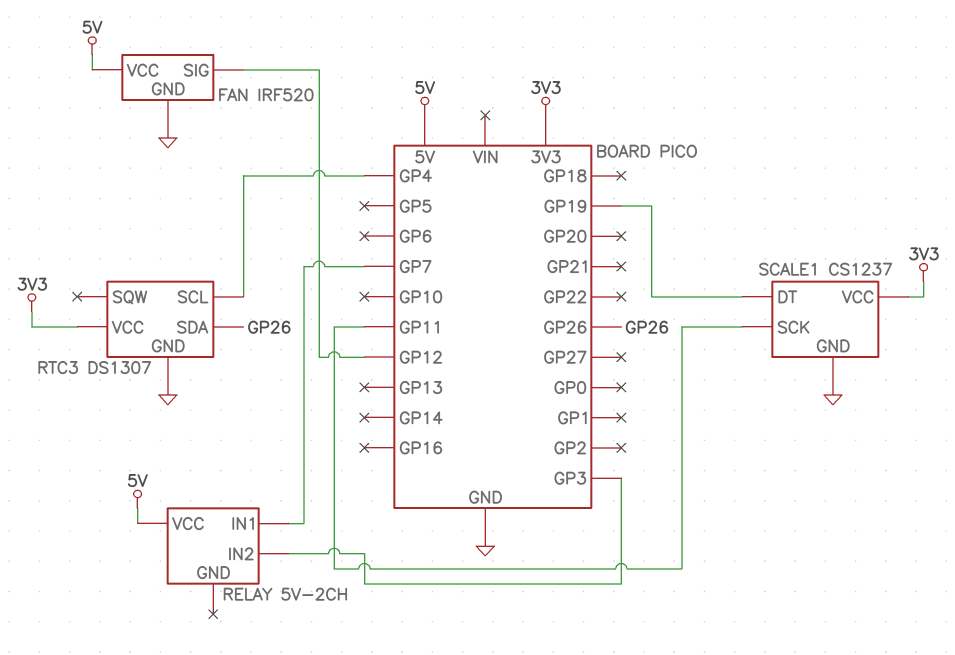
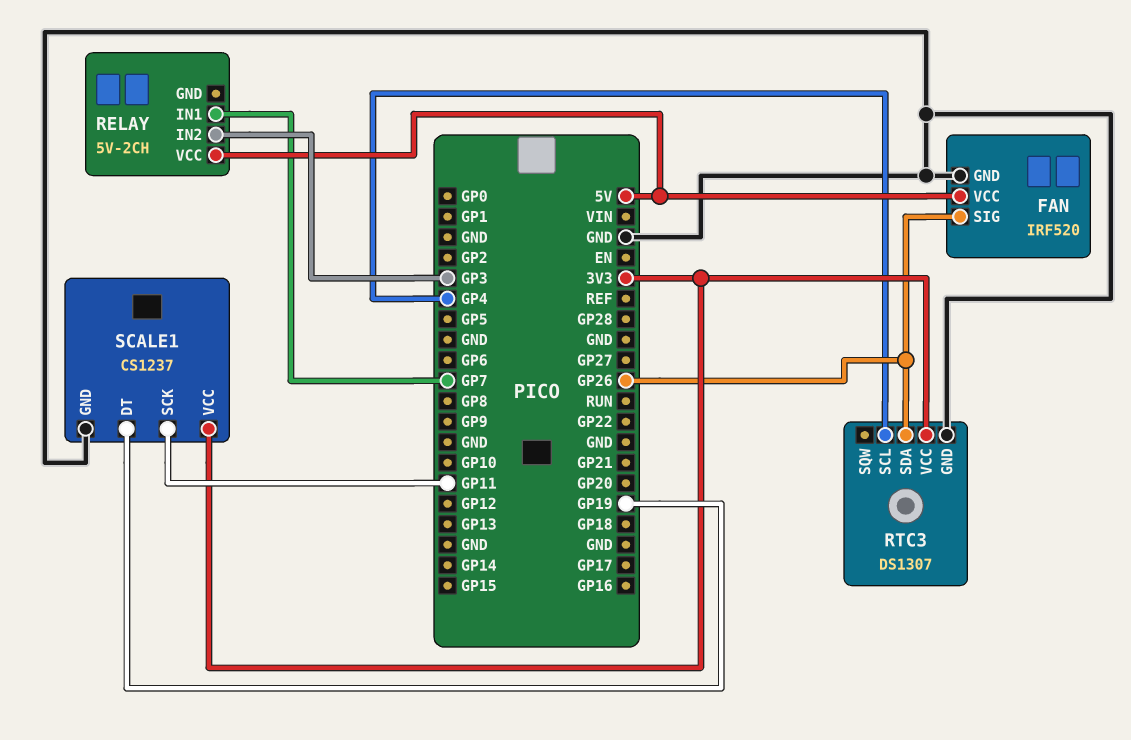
FAN pin SIG: GP12 -> GP26

